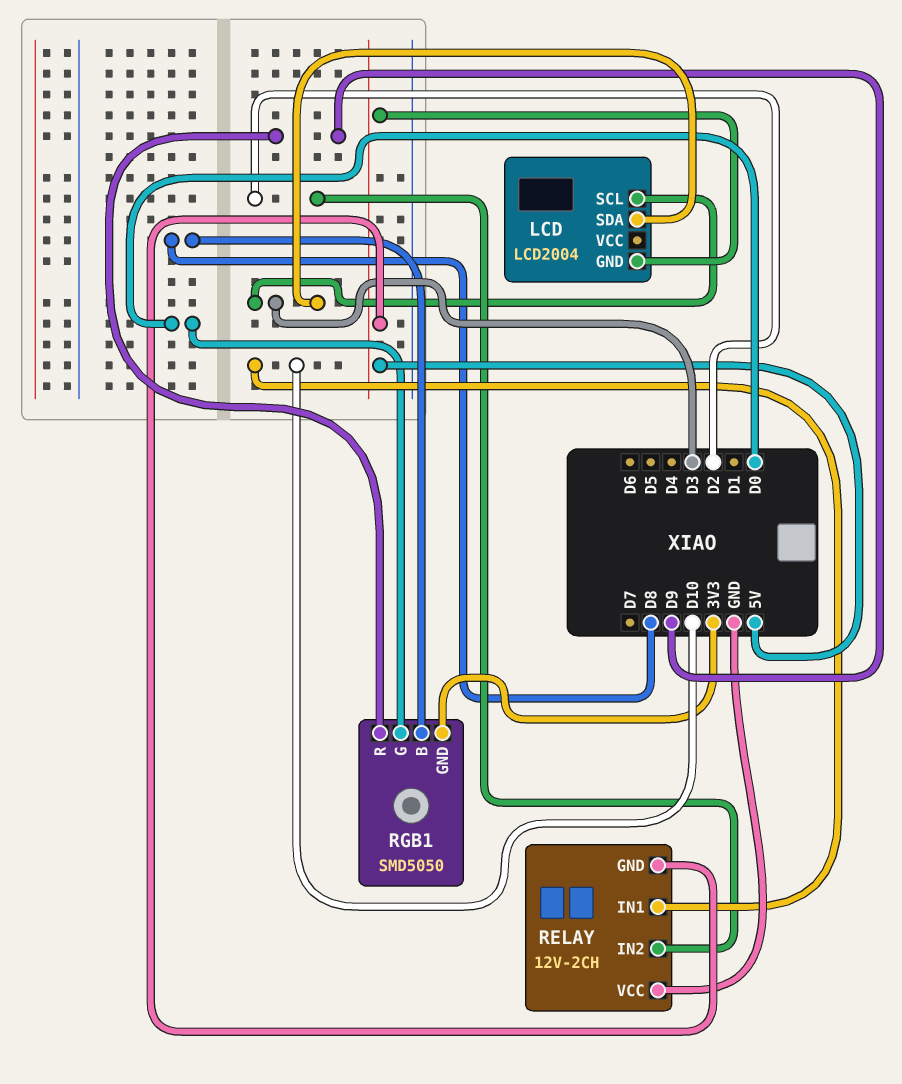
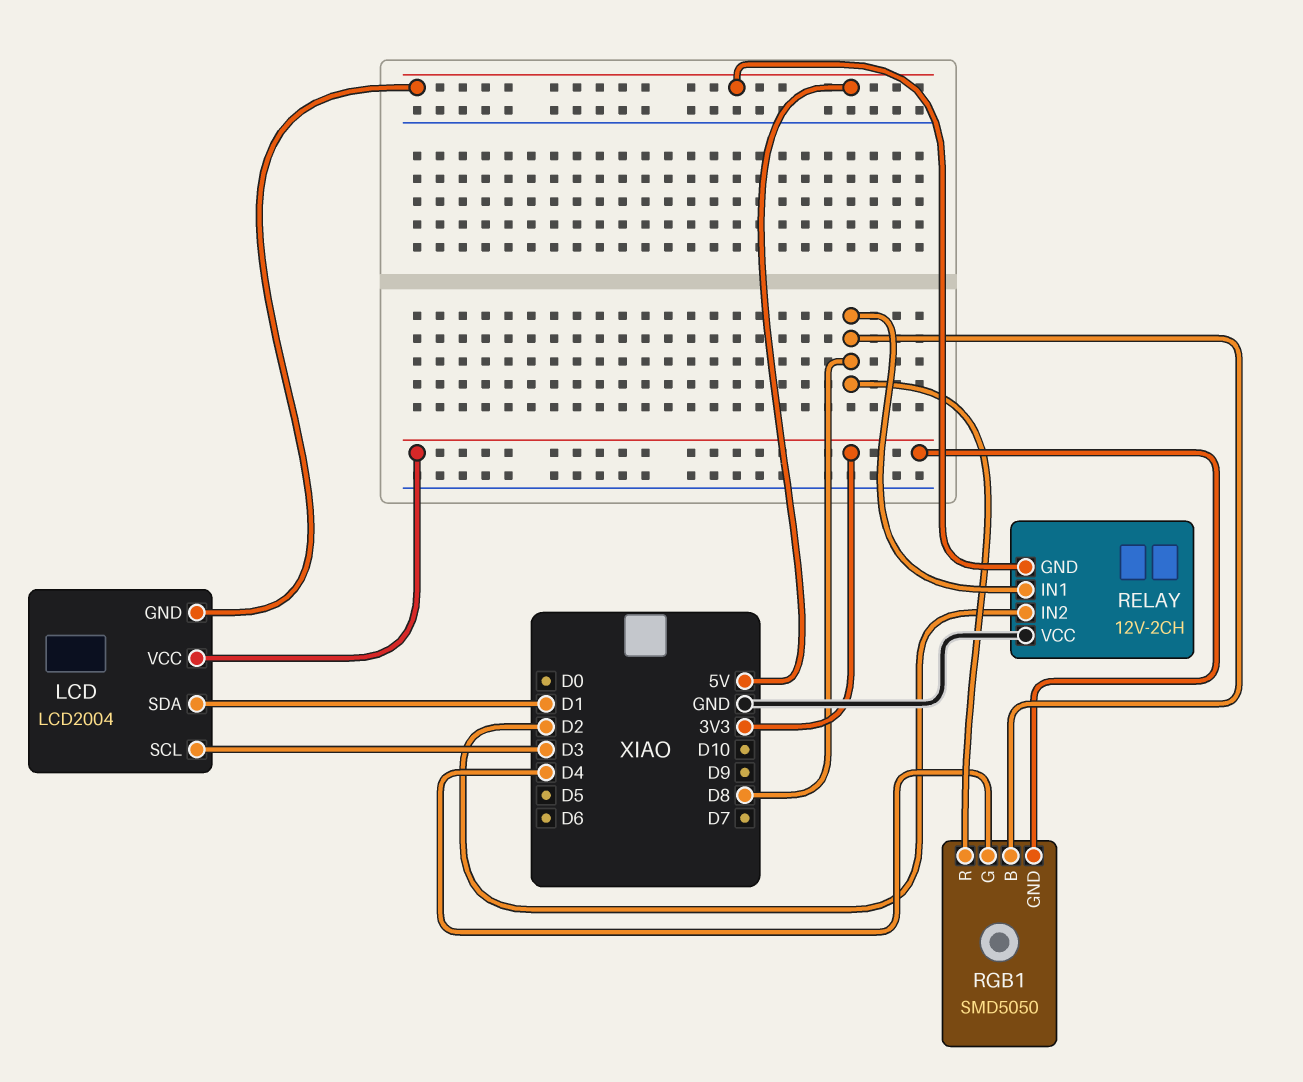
LCD pin SDA: D3 -> D1
LCD pin VCC: none -> 3V3
RELAY pin IN1: D10 -> D8
RGB1 pin G: D0 -> D4
RGB1 pin R: D9 -> D8

